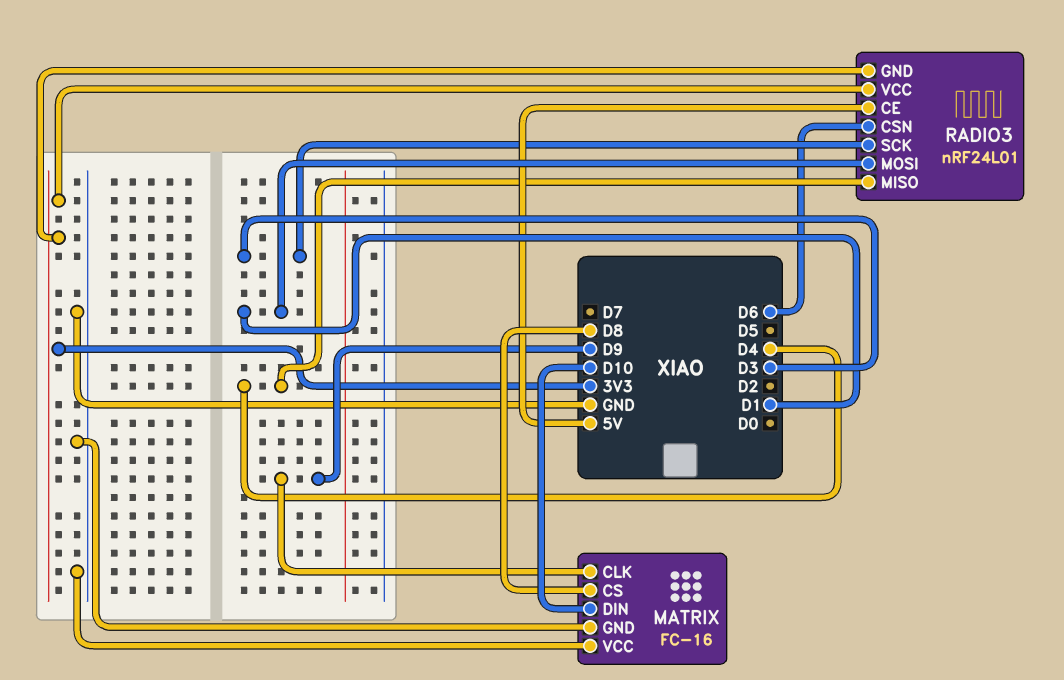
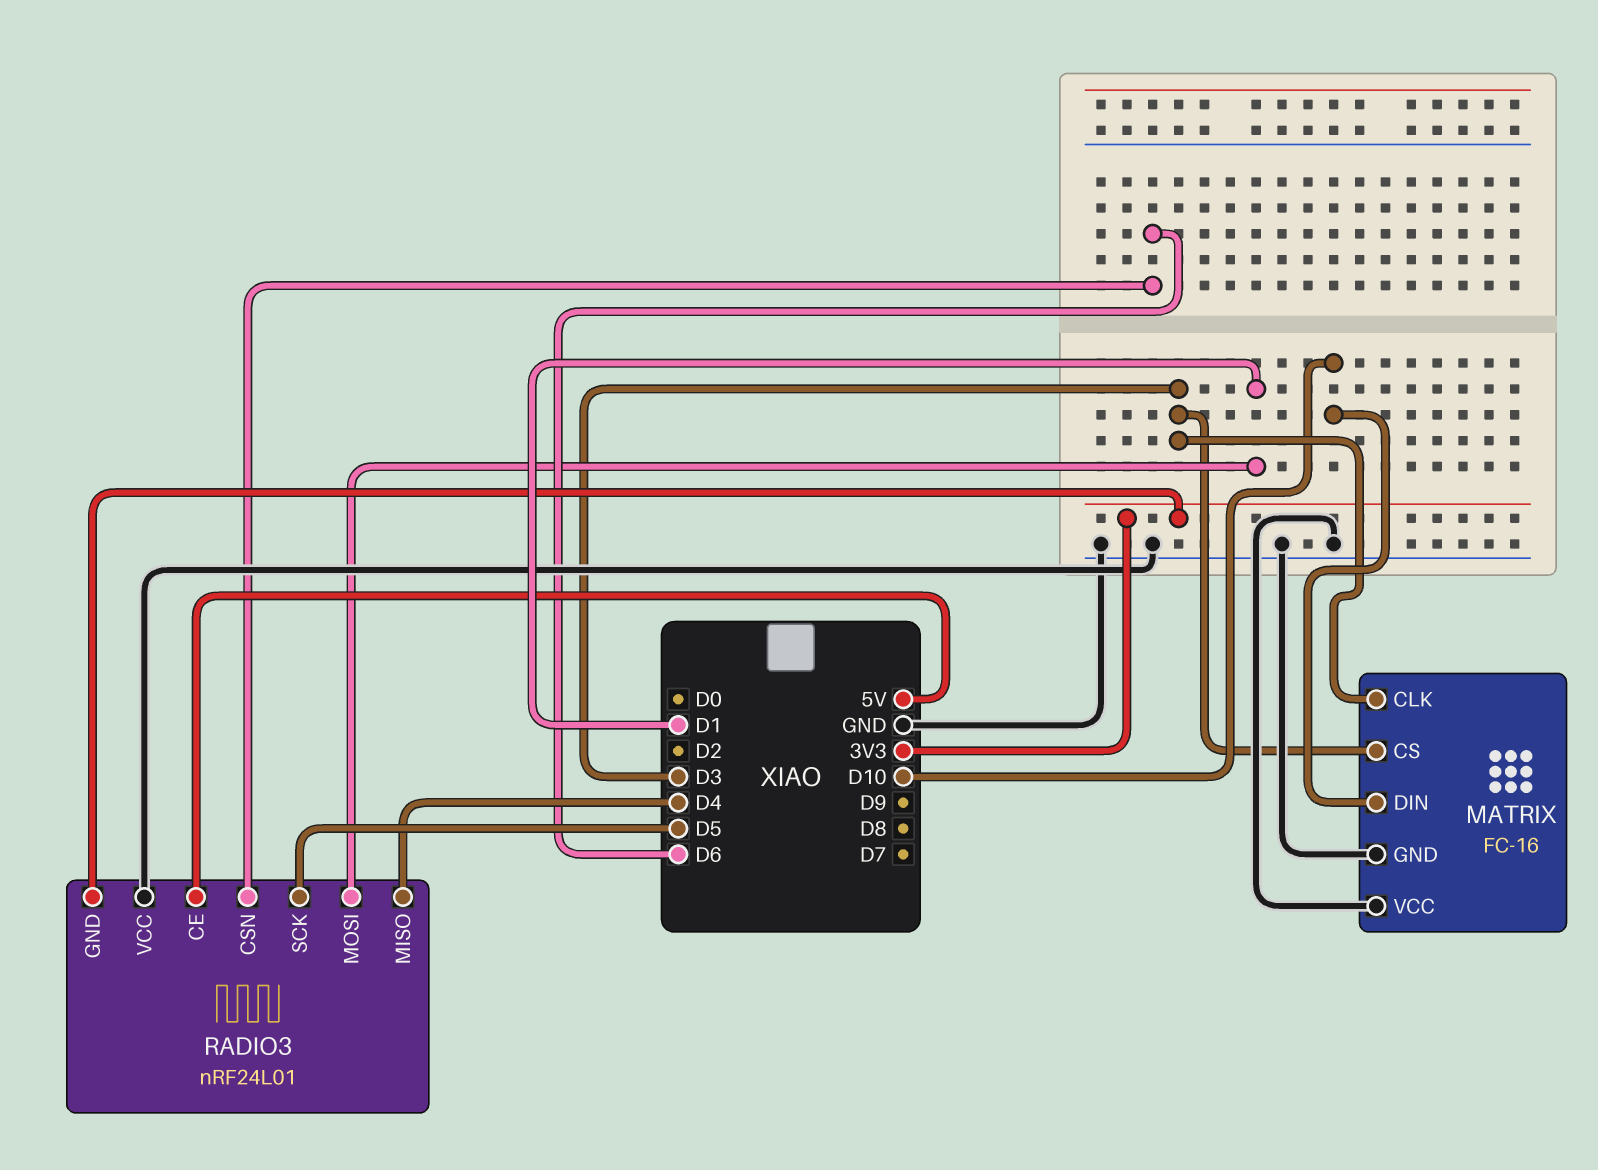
MATRIX pin CLK: D9 -> D3
MATRIX pin CS: D8 -> D3
RADIO3 pin SCK: D3 -> D5
RADIO3 pin VCC: 3V3 -> GND

